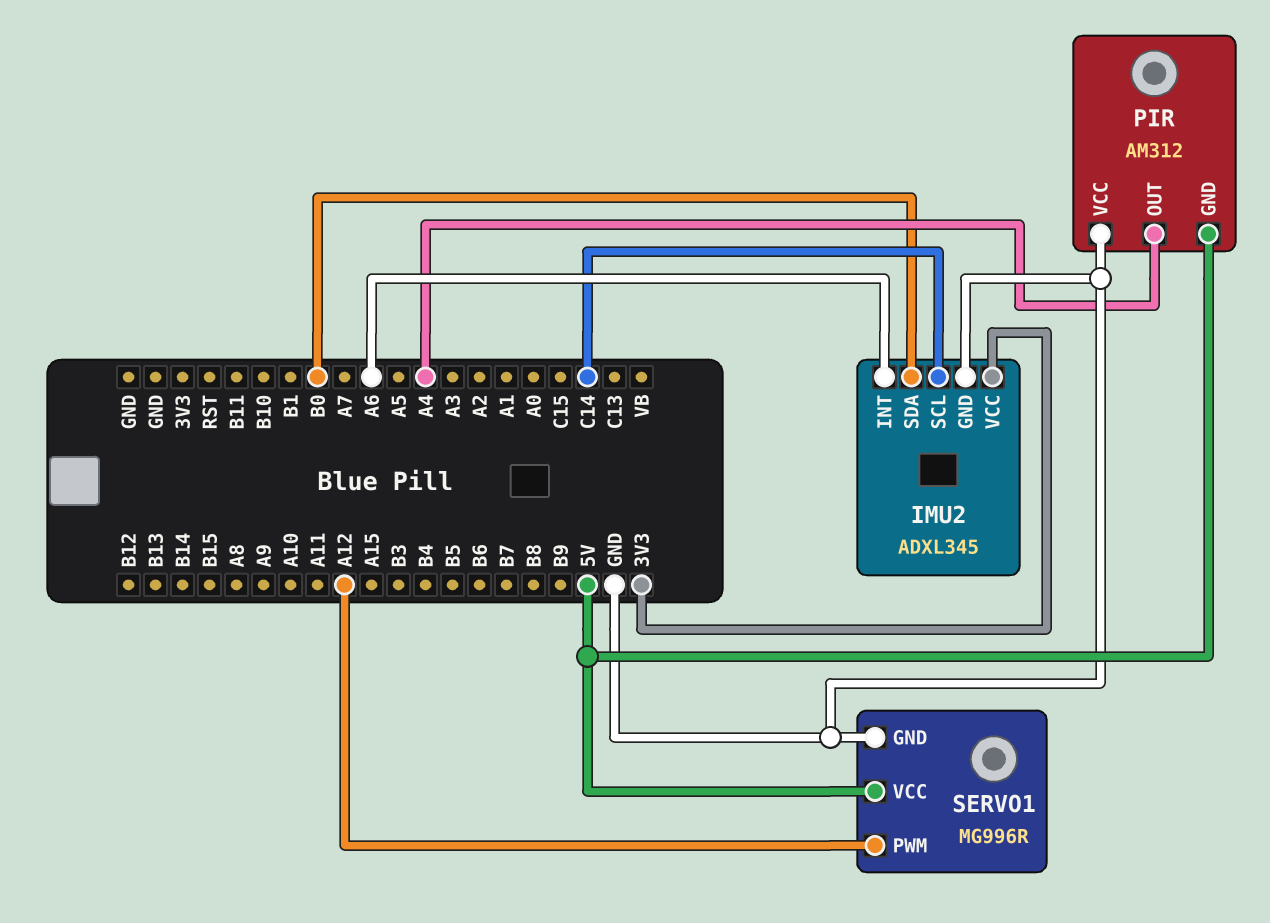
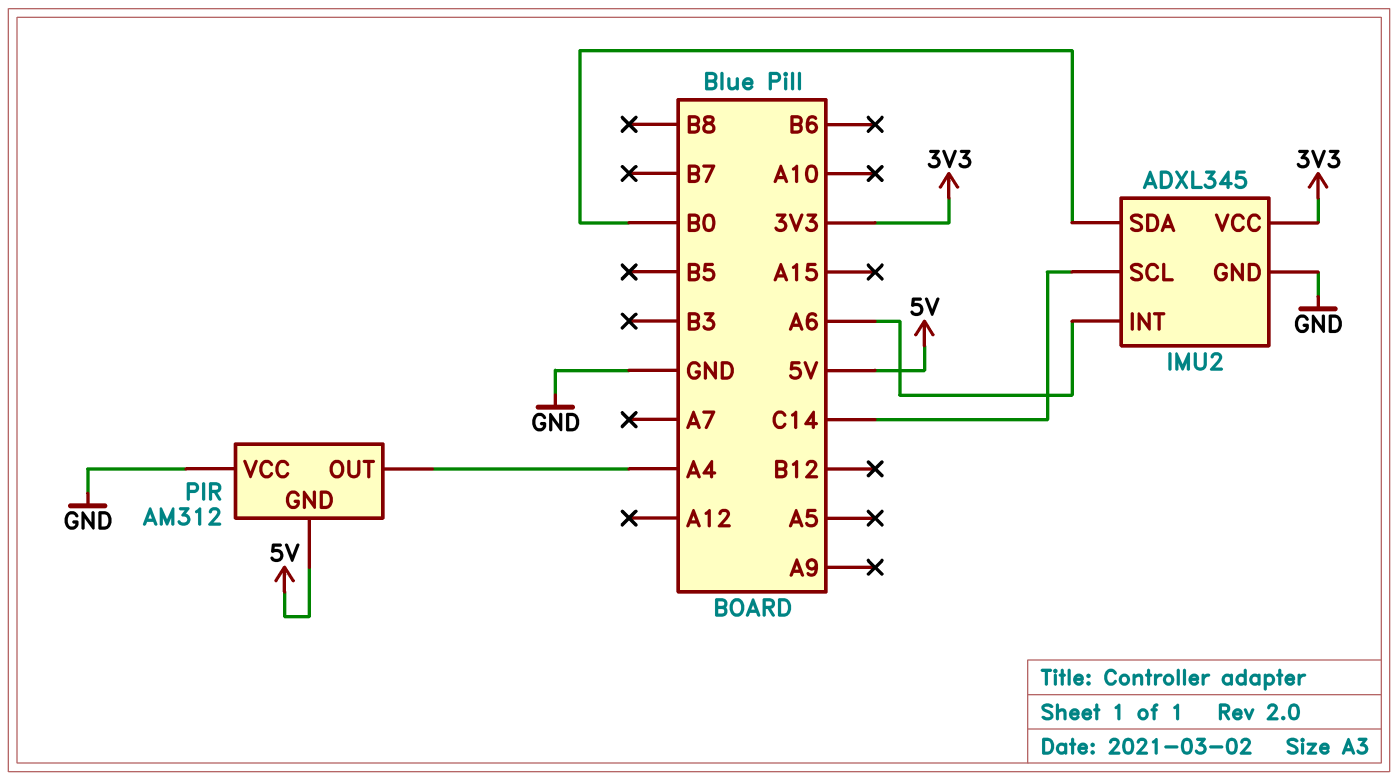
SERVO1: MG996R -> none
SERVO1 pin GND: GND -> none
SERVO1 pin PWM: A12 -> none
SERVO1 pin VCC: 5V -> none

